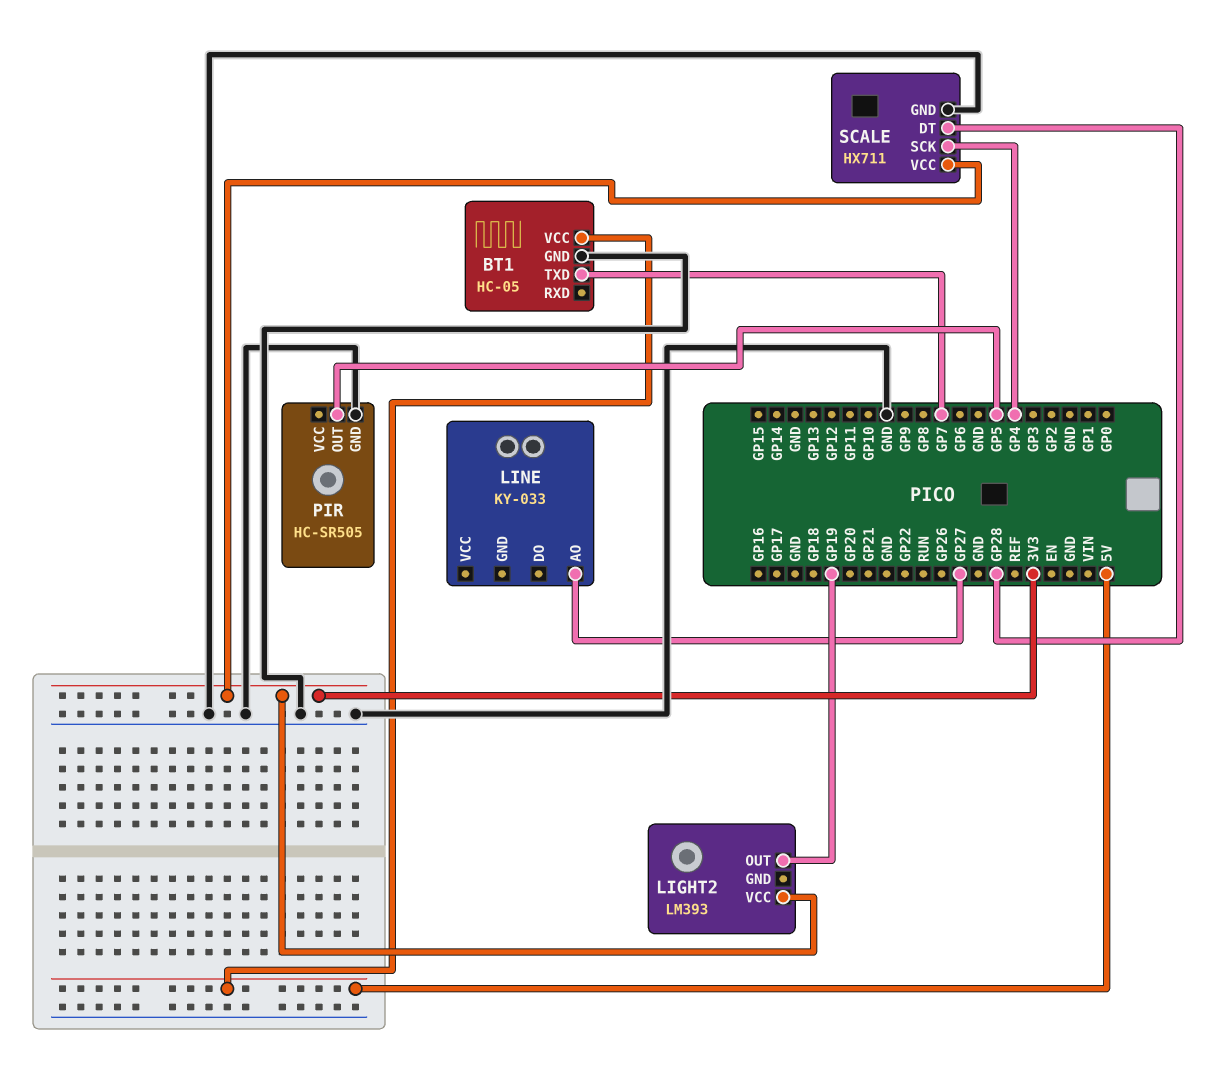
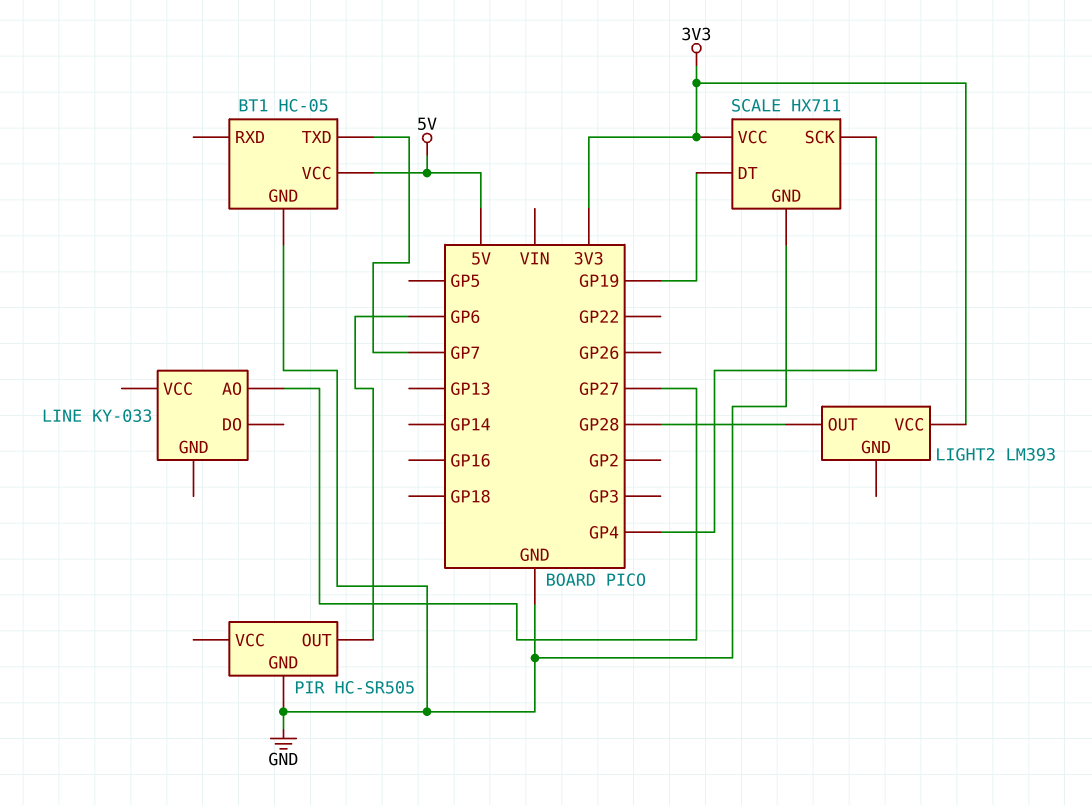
LIGHT2 pin OUT: GP19 -> GP28
PIR pin OUT: GP5 -> GP6
SCALE pin DT: GP28 -> GP19

